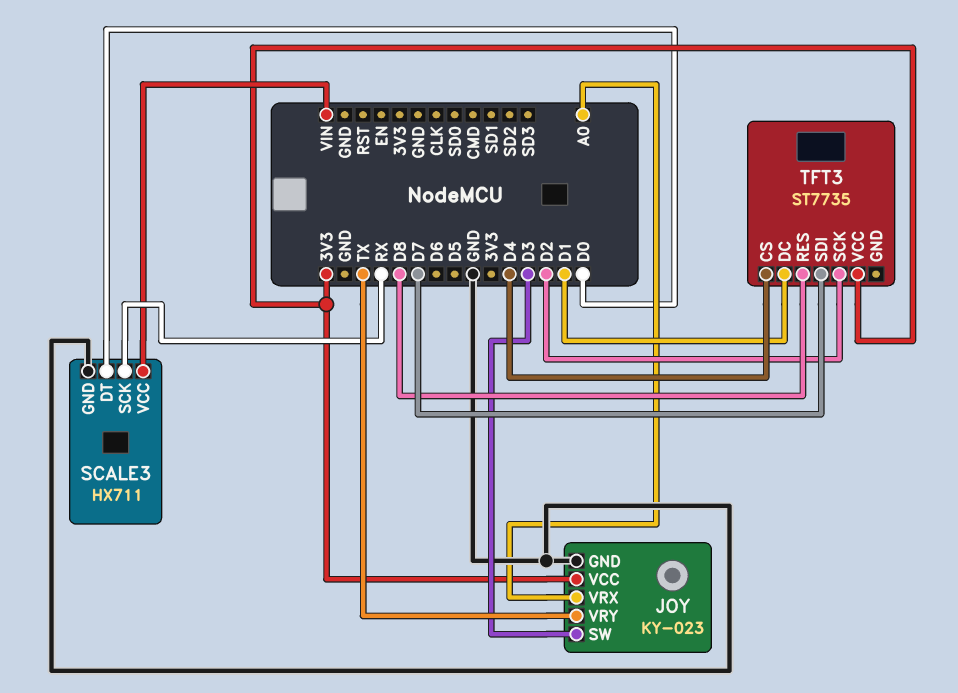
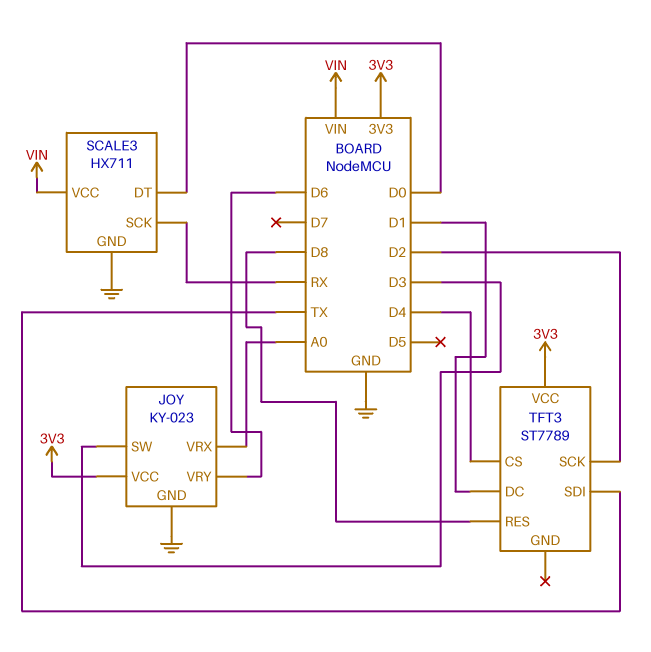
JOY pin VRY: TX -> D6
TFT3: ST7735 -> ST7789
TFT3 pin SDI: D7 -> TX

